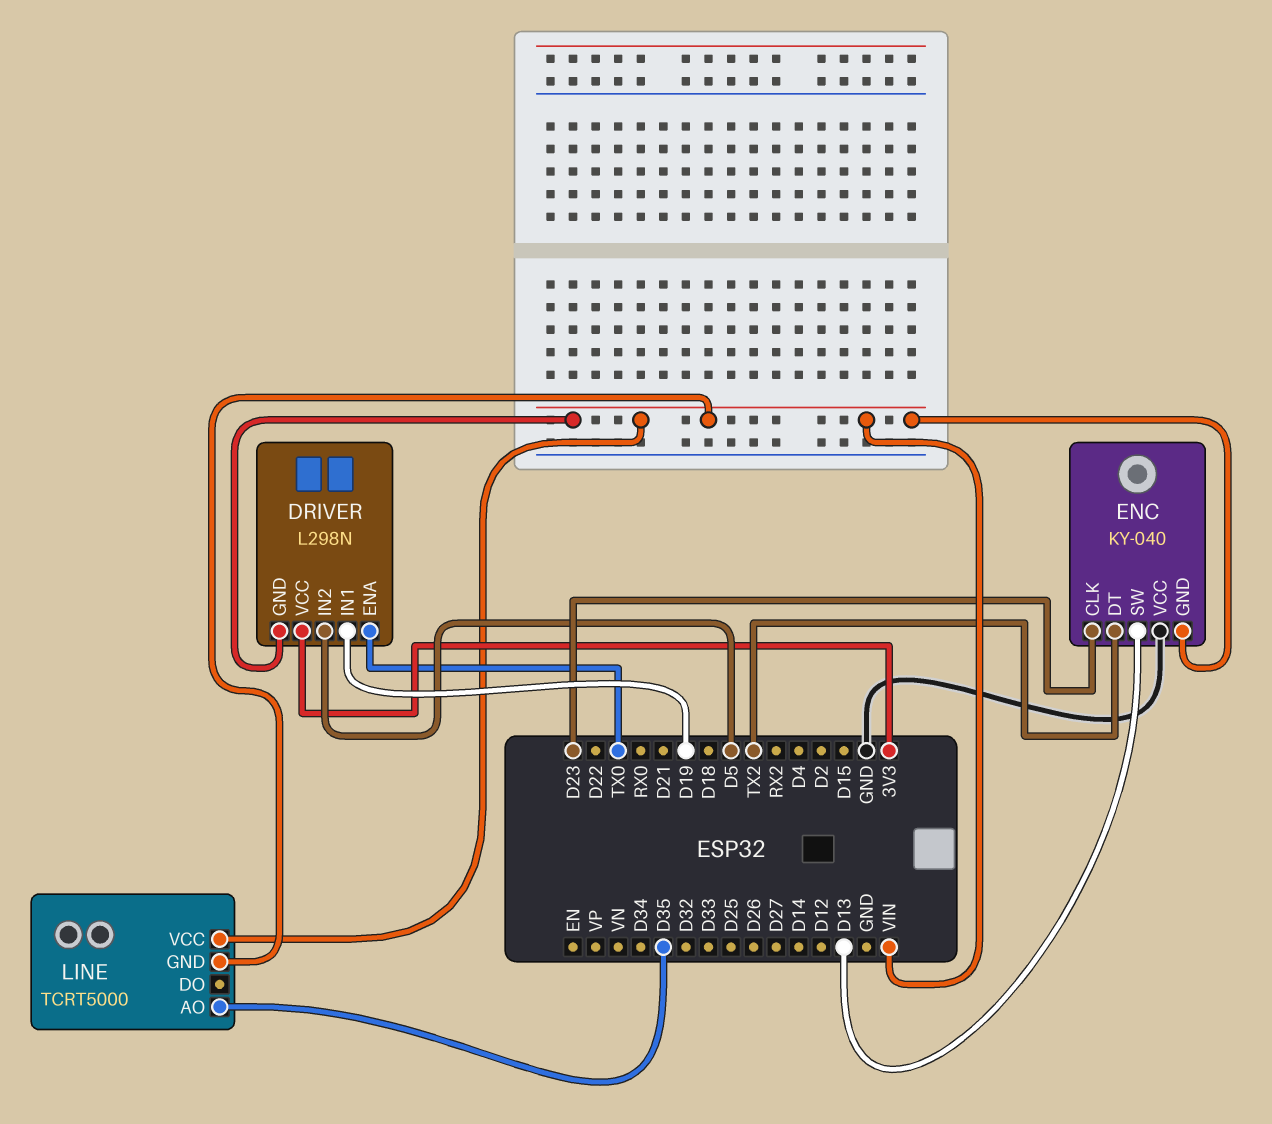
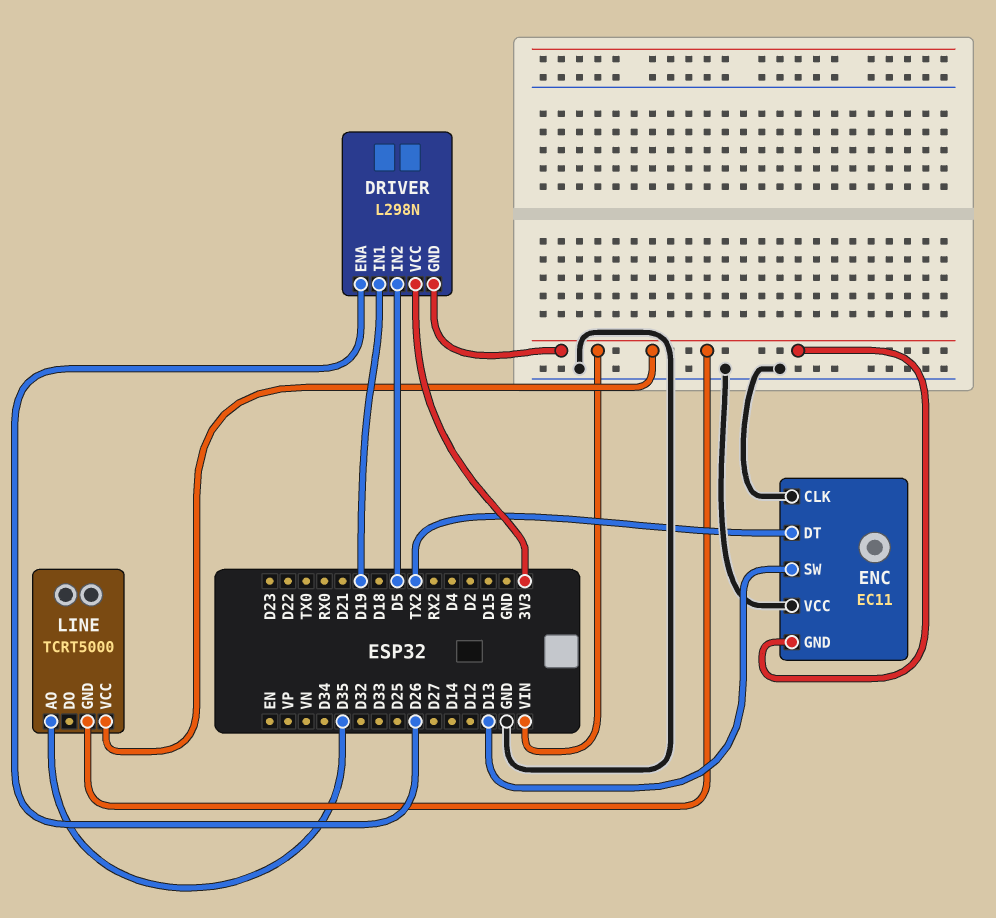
DRIVER pin ENA: TX0 -> D26
ENC: KY-040 -> EC11
ENC pin CLK: D23 -> GND

